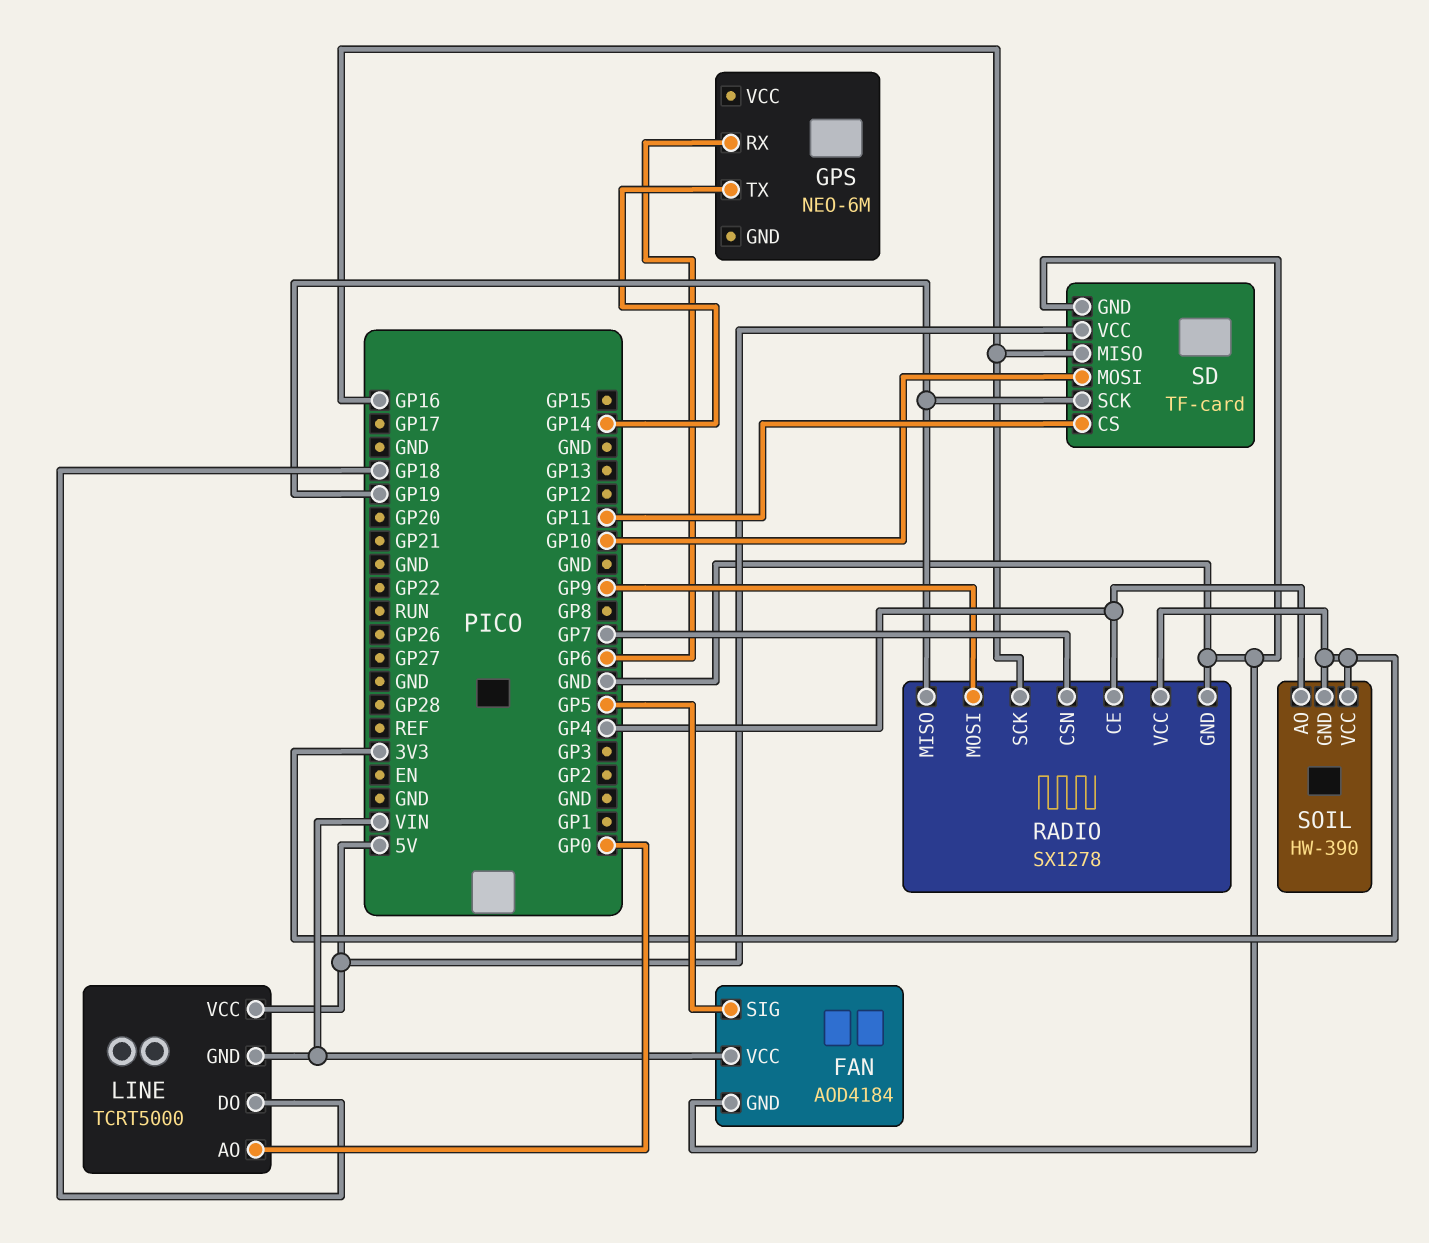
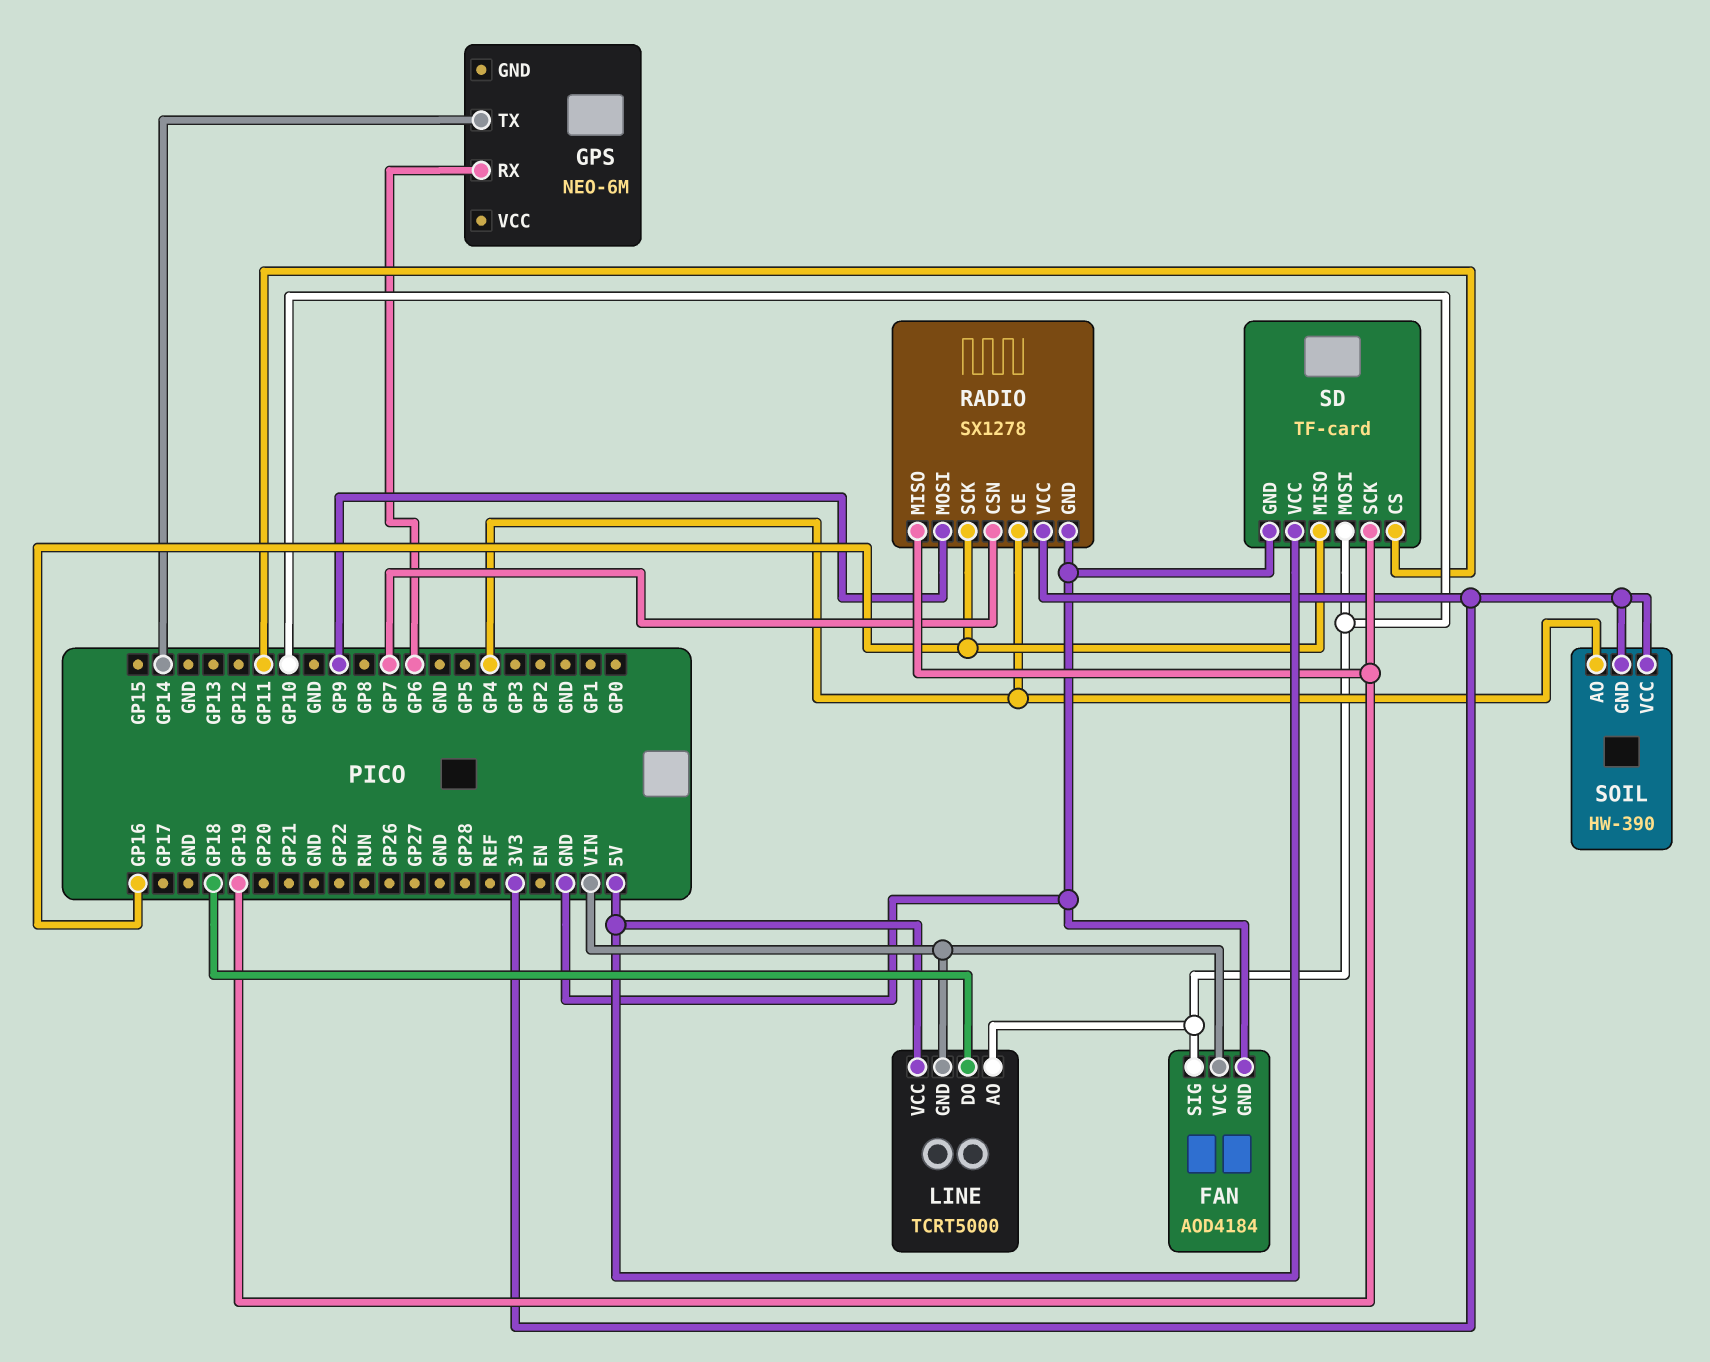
FAN pin SIG: GP5 -> GP10
LINE pin AO: GP0 -> GP10

